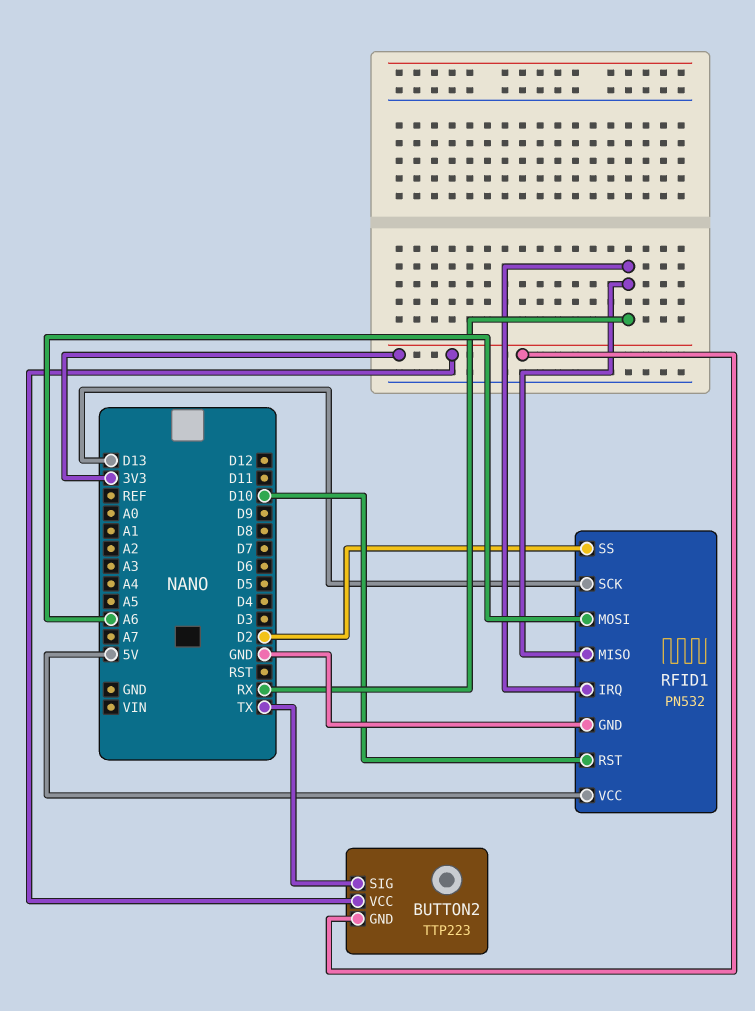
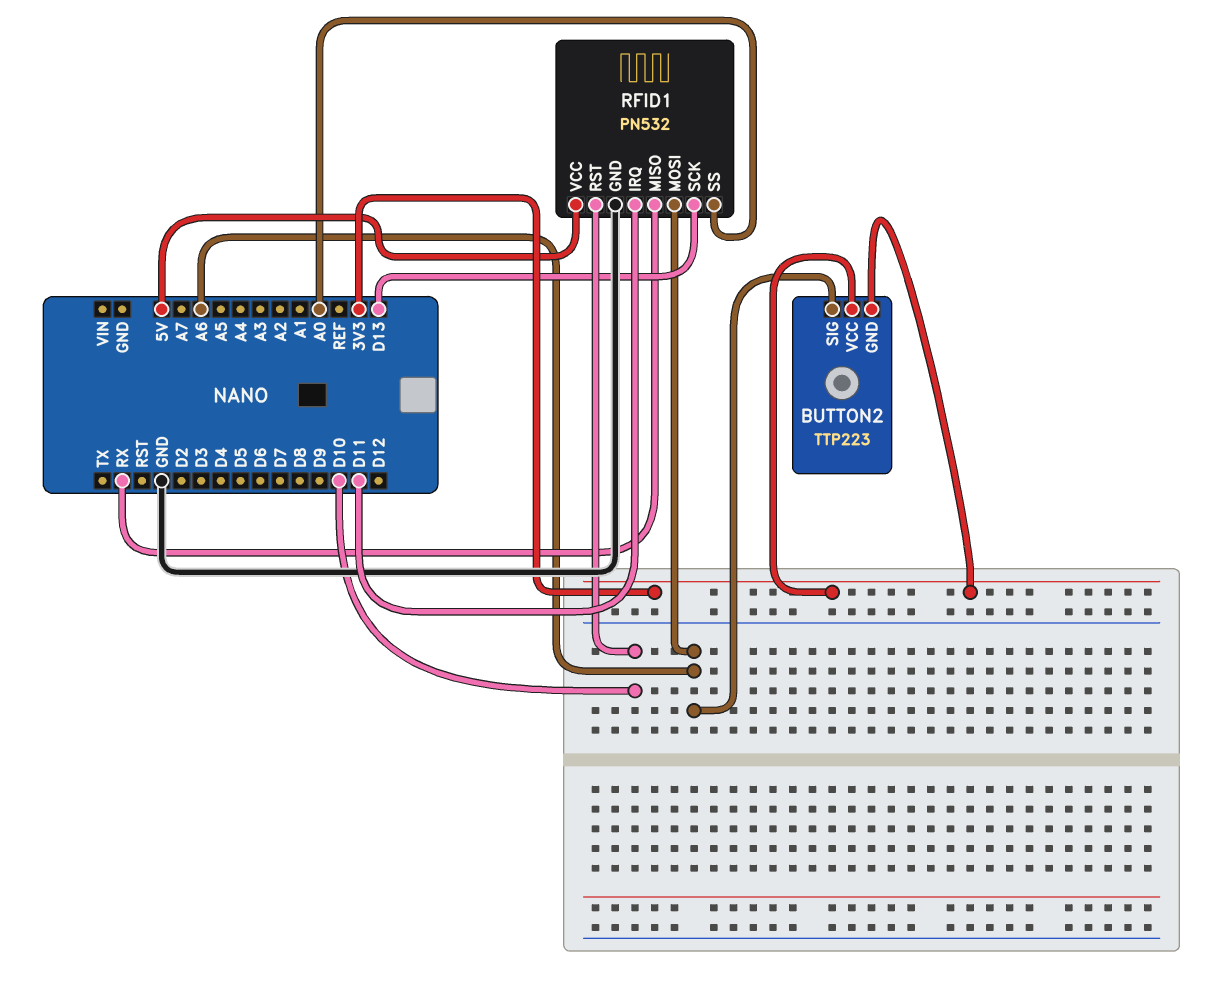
BUTTON2 pin SIG: TX -> A6
RFID1 pin IRQ: RX -> D11
RFID1 pin SS: D2 -> A0

